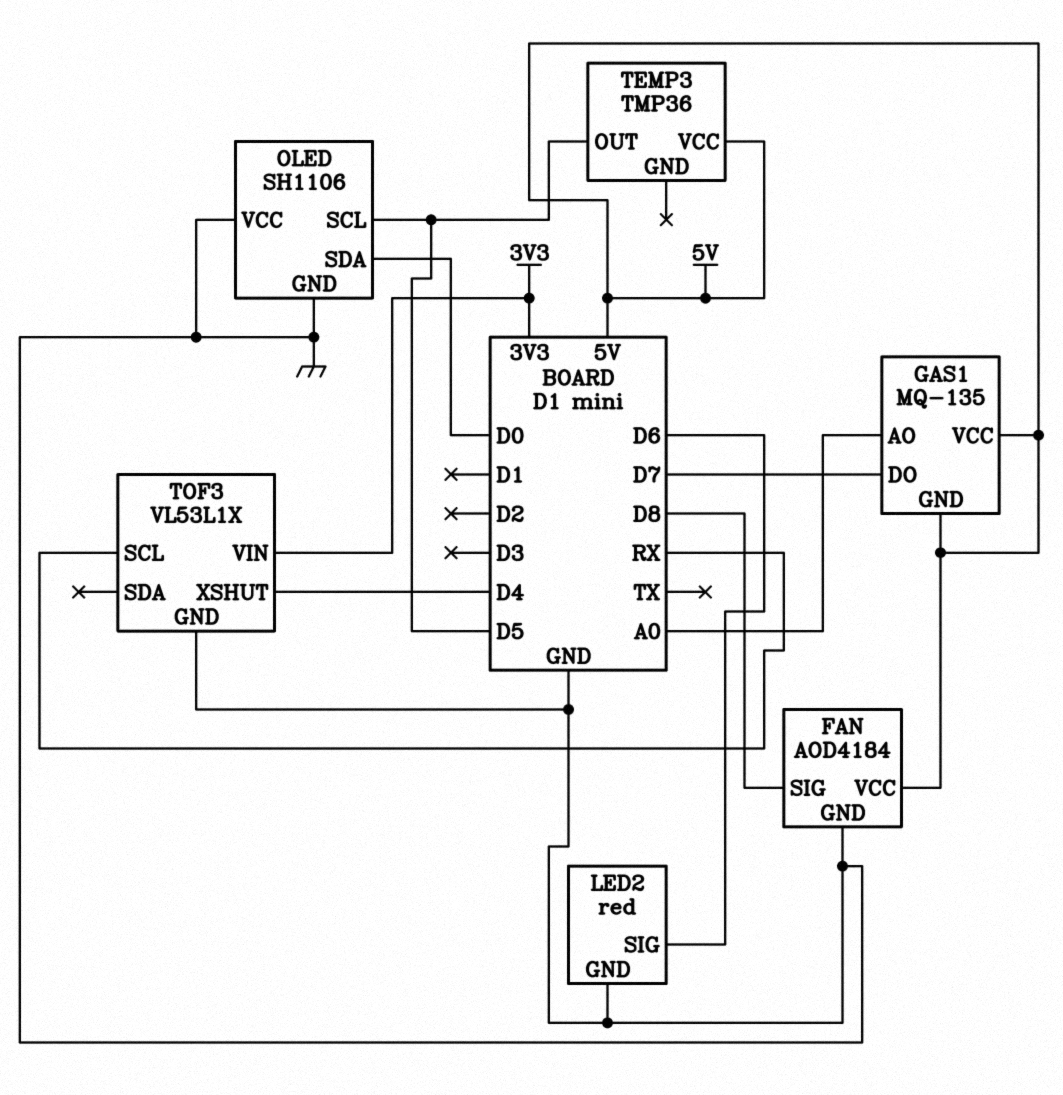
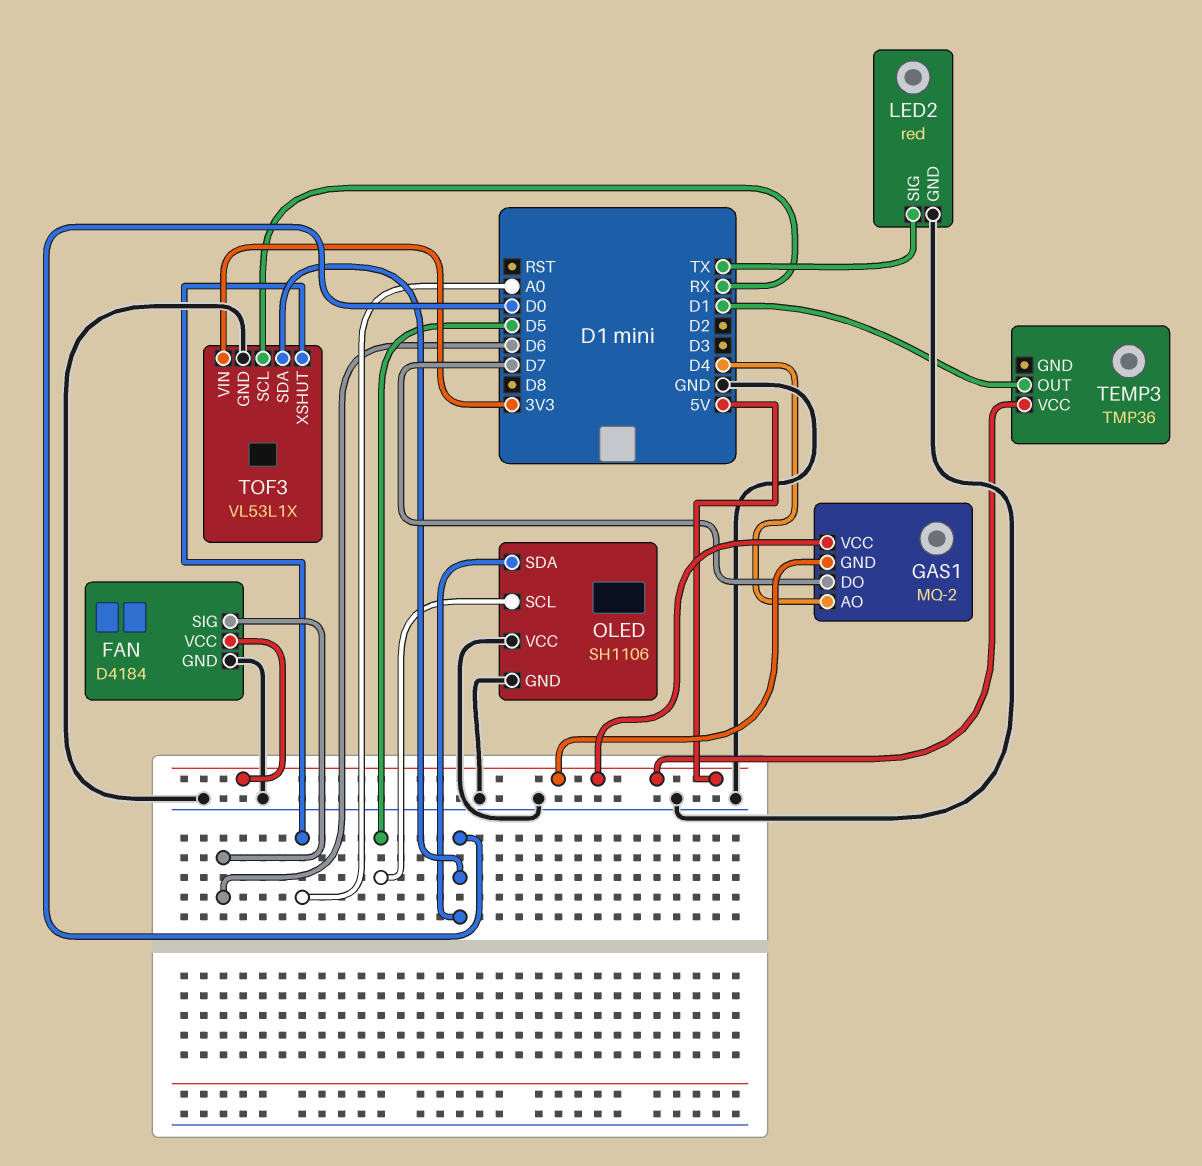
FAN: AOD4184 -> D4184
FAN pin SIG: D8 -> D6
GAS1: MQ-135 -> MQ-2
GAS1 pin AO: A0 -> D4
LED2 pin SIG: D6 -> TX
TEMP3 pin OUT: D5 -> D1
TOF3 pin SDA: none -> D0
TOF3 pin XSHUT: D4 -> A0

